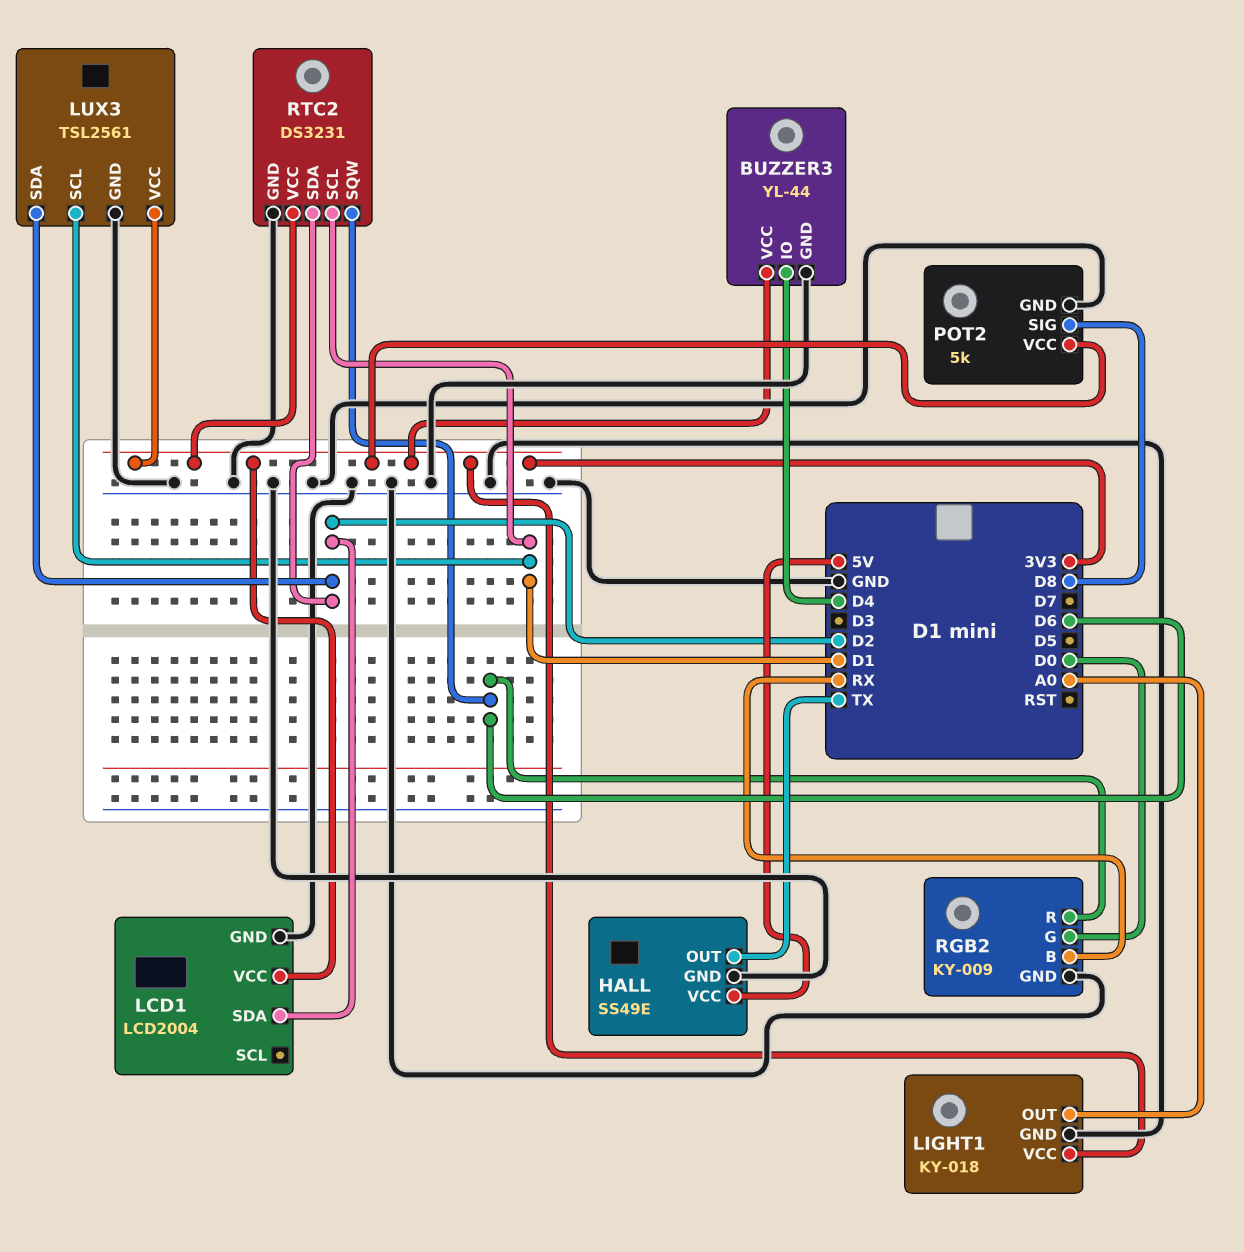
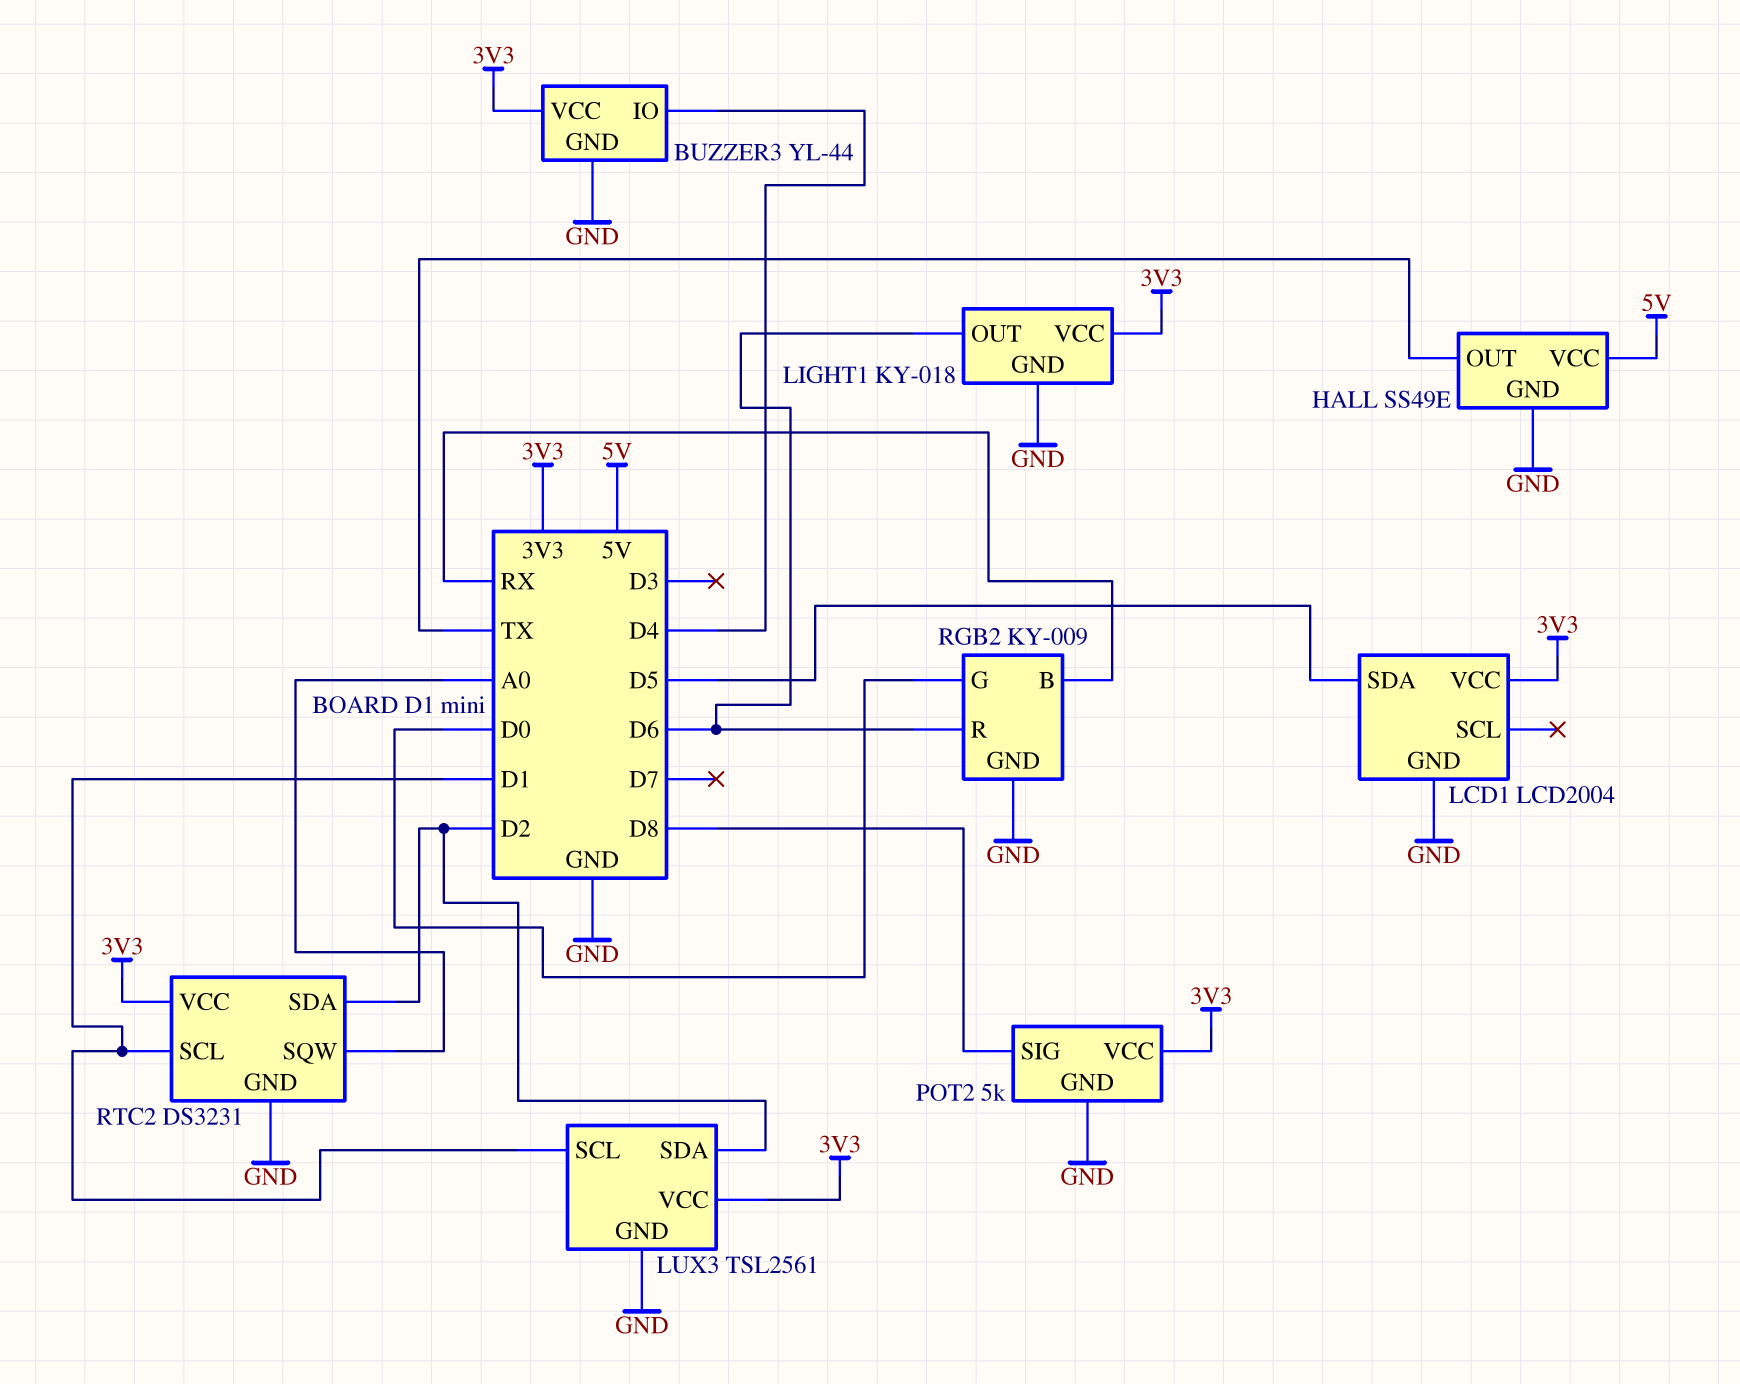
LCD1 pin SDA: D2 -> D5
LIGHT1 pin OUT: A0 -> D6
RTC2 pin SQW: D6 -> A0

